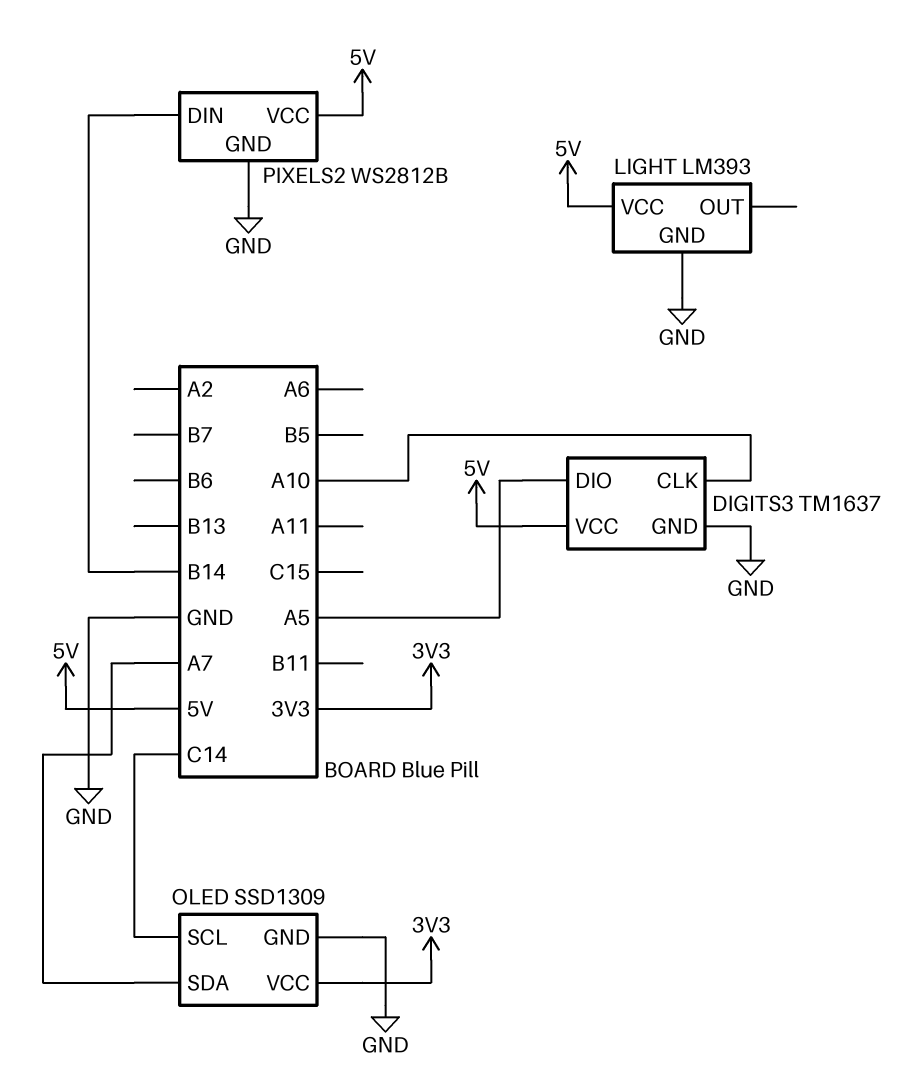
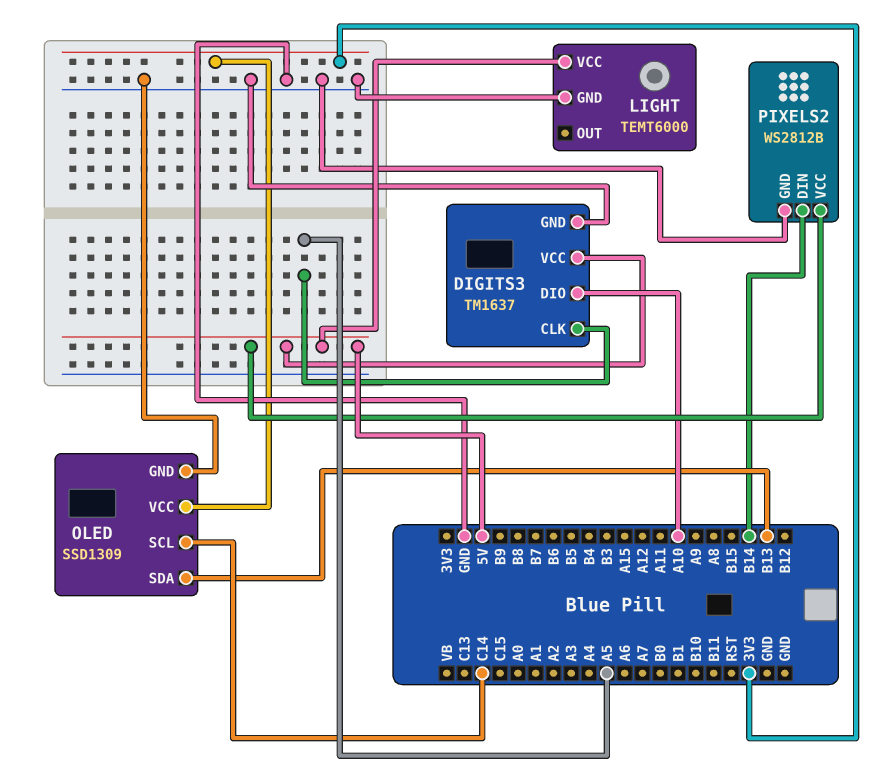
DIGITS3 pin CLK: A10 -> A5
DIGITS3 pin DIO: A5 -> A10
LIGHT: LM393 -> TEMT6000
OLED pin SDA: A7 -> B13

